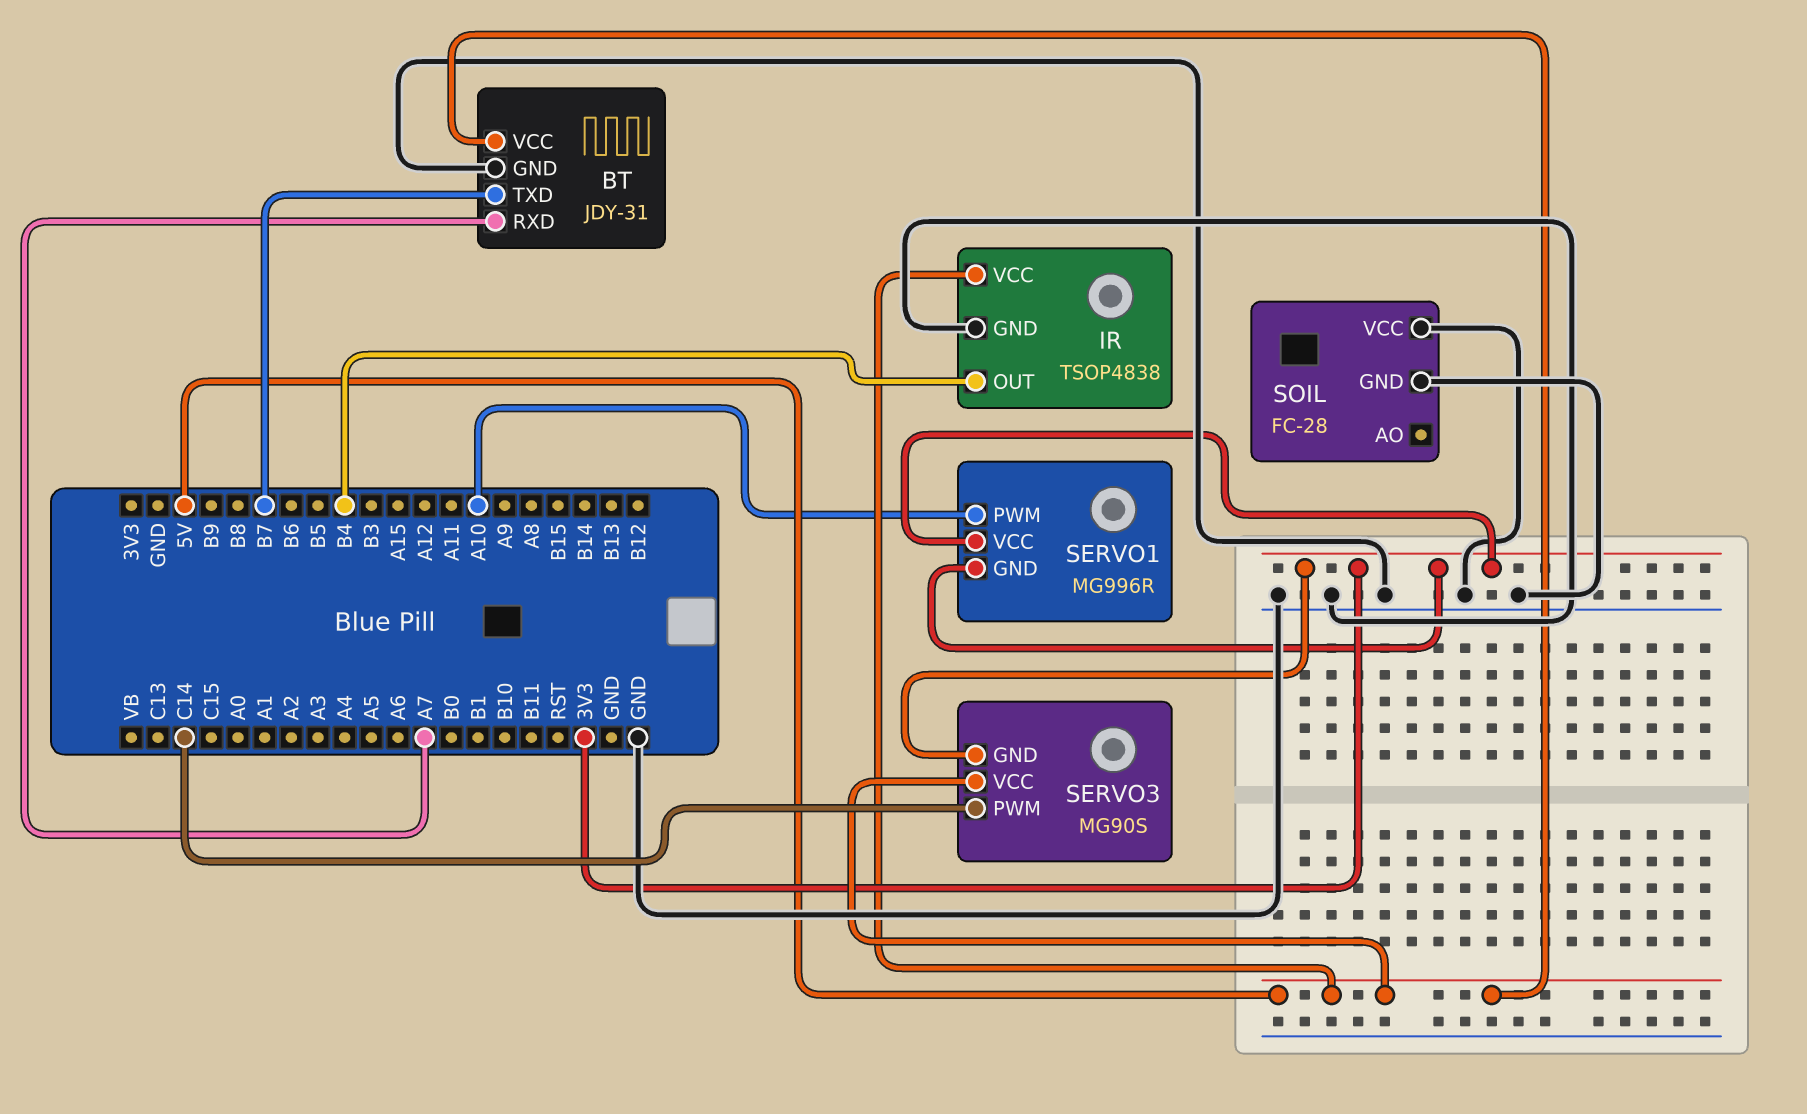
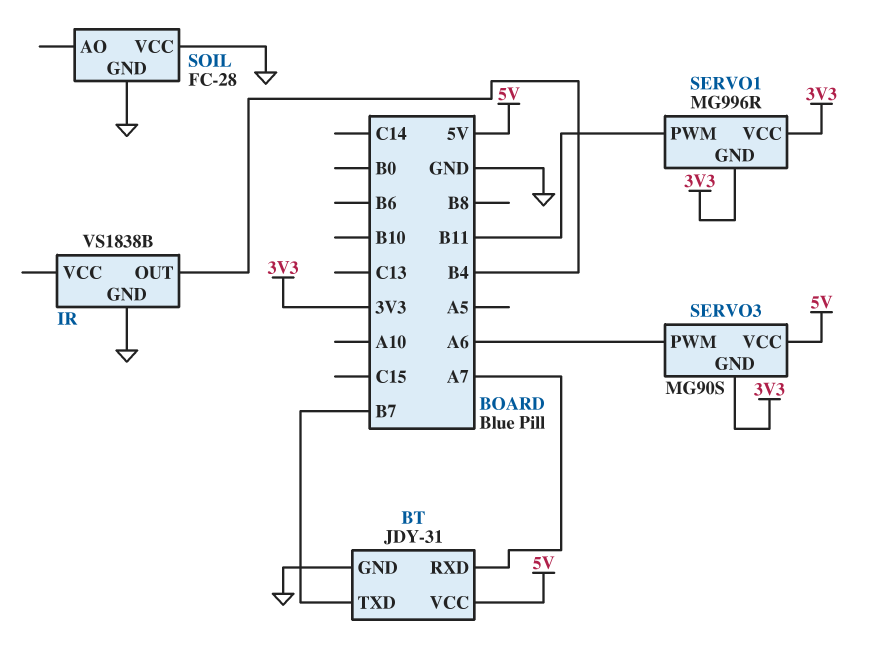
IR: TSOP4838 -> VS1838B
IR pin VCC: 5V -> none
SERVO1 pin PWM: A10 -> B11
SERVO3 pin PWM: C14 -> A6

